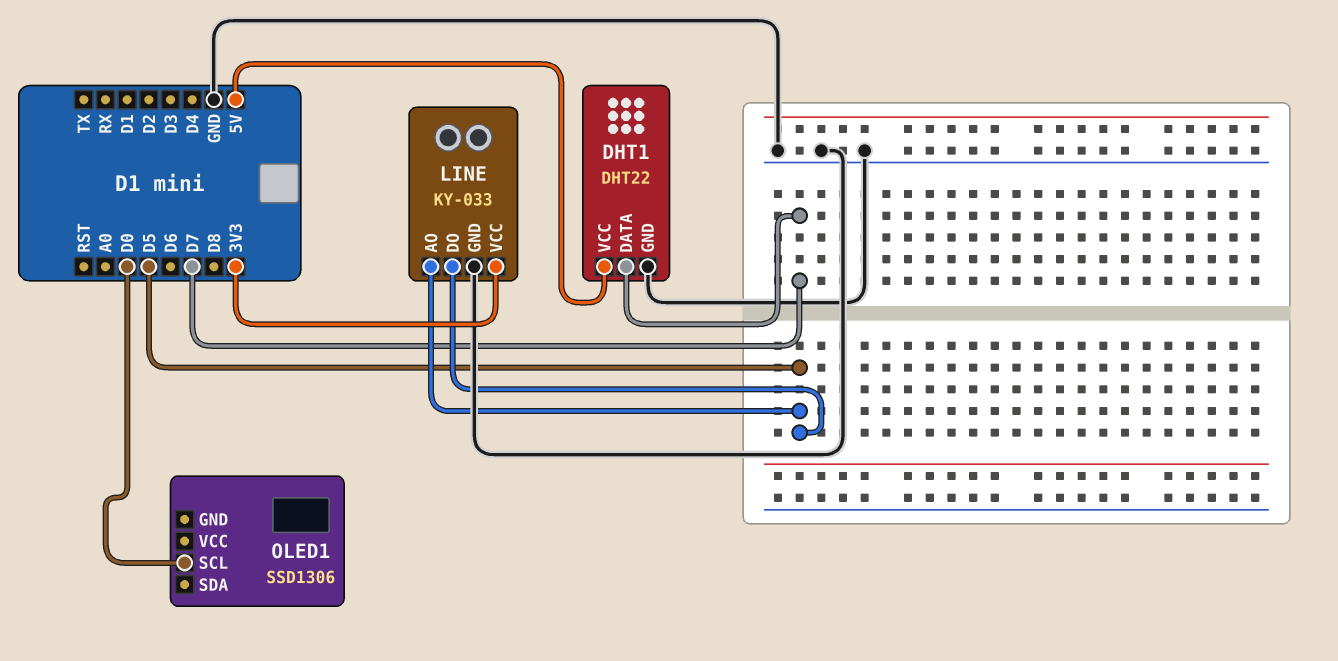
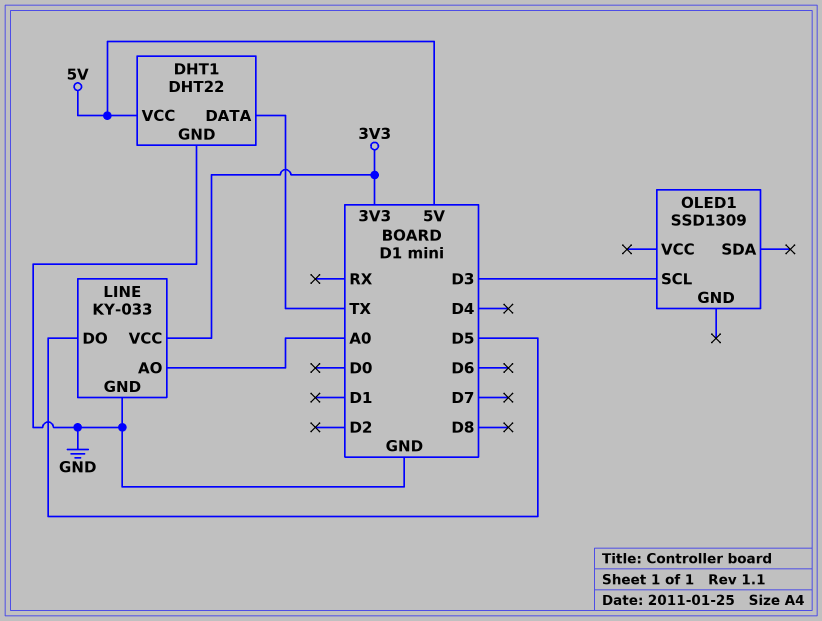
DHT1 pin DATA: D7 -> TX
LINE pin AO: D5 -> A0
OLED1: SSD1306 -> SSD1309
OLED1 pin SCL: D0 -> D3

